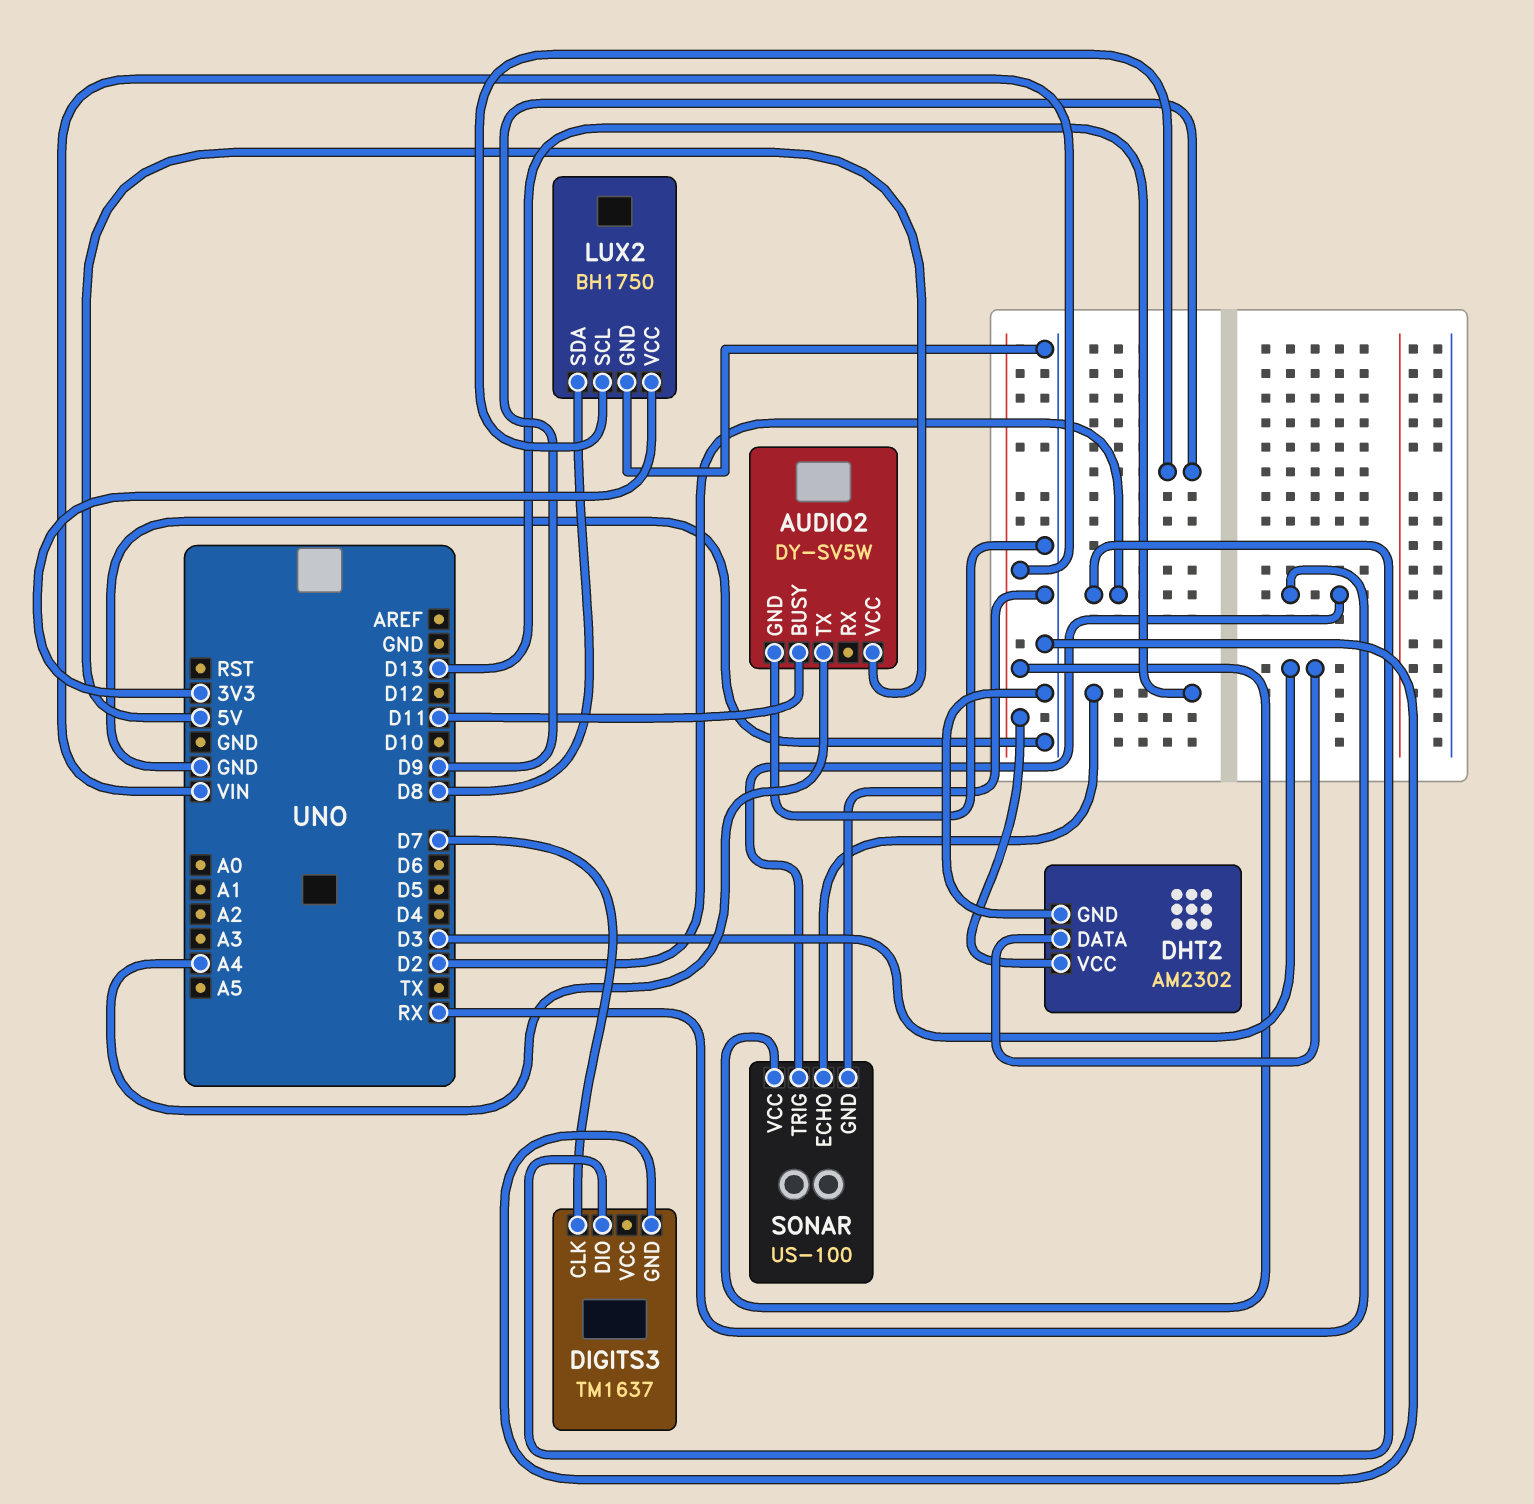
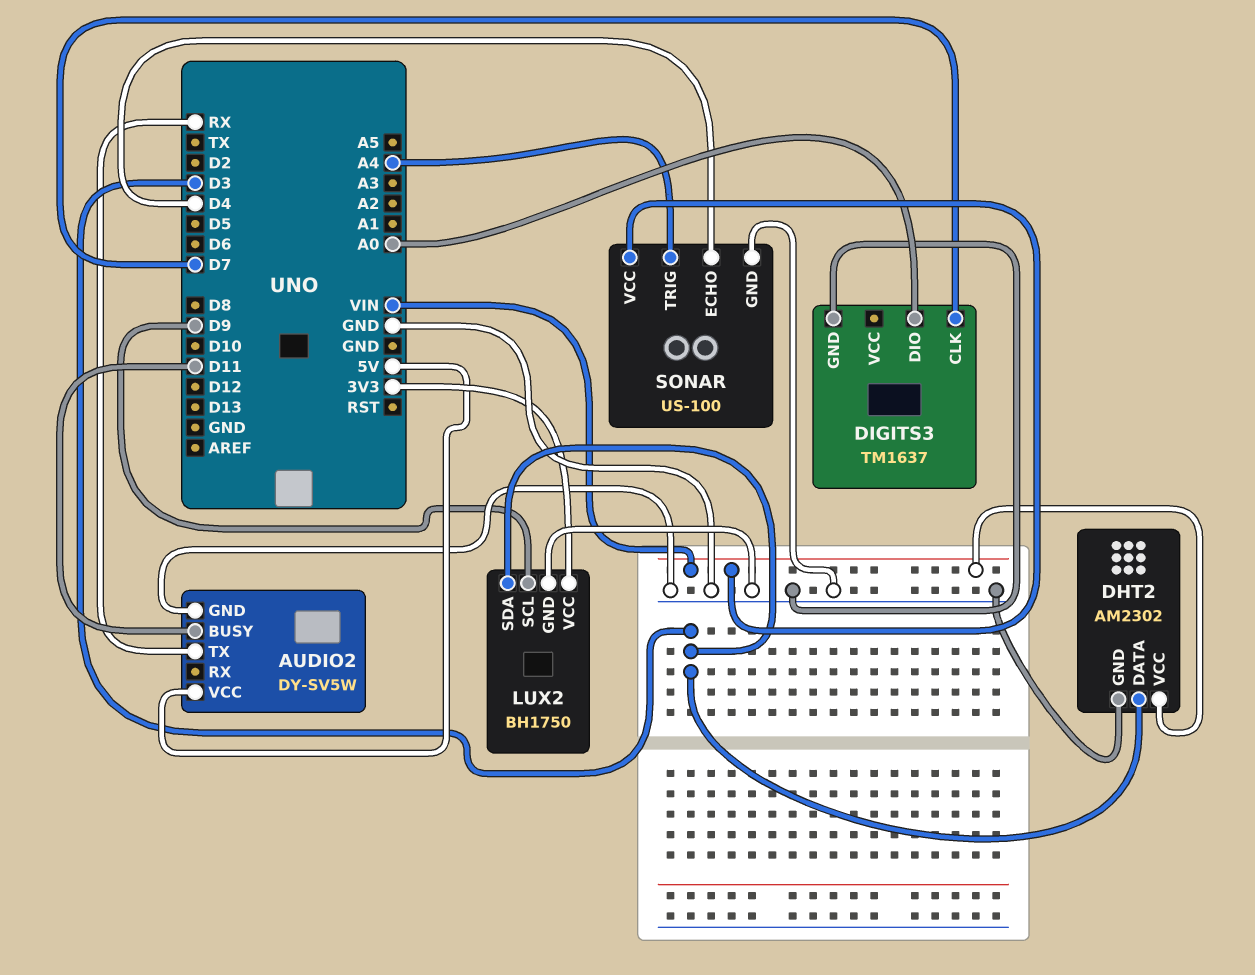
AUDIO2 pin TX: A4 -> RX
DIGITS3 pin DIO: D2 -> A0
LUX2 pin SDA: D8 -> D3
SONAR pin ECHO: D13 -> D4
SONAR pin TRIG: RX -> A4

